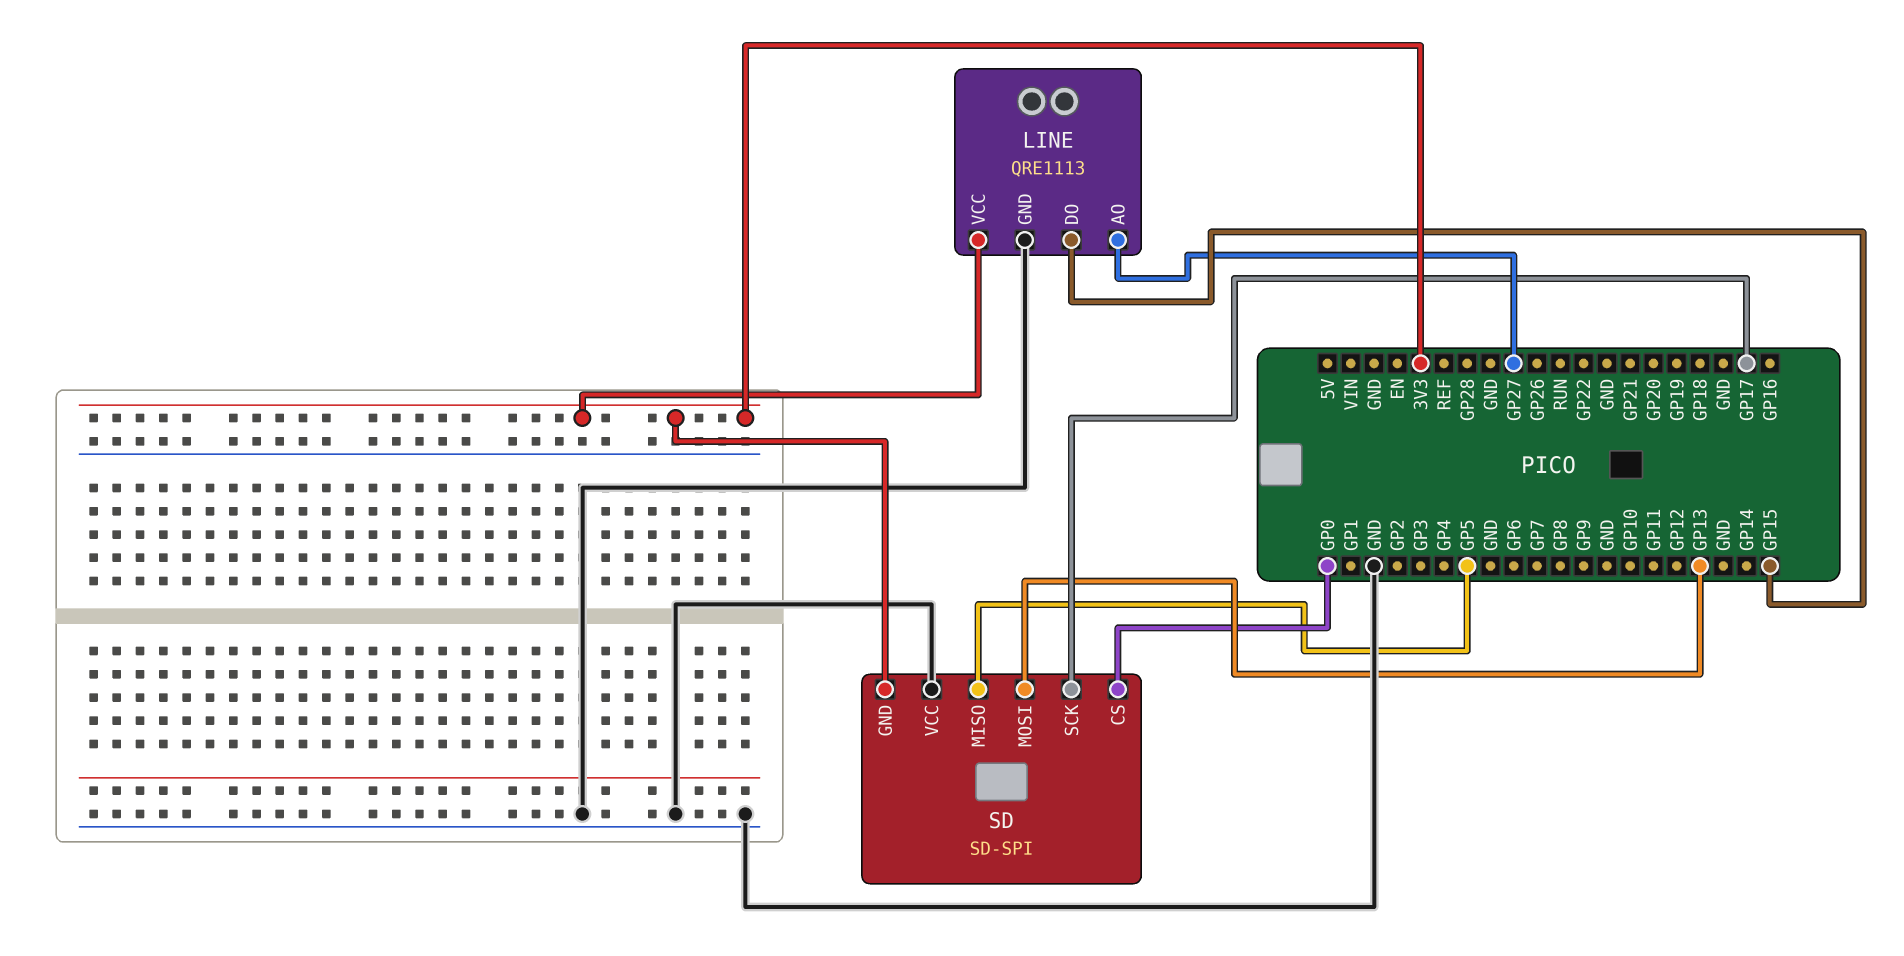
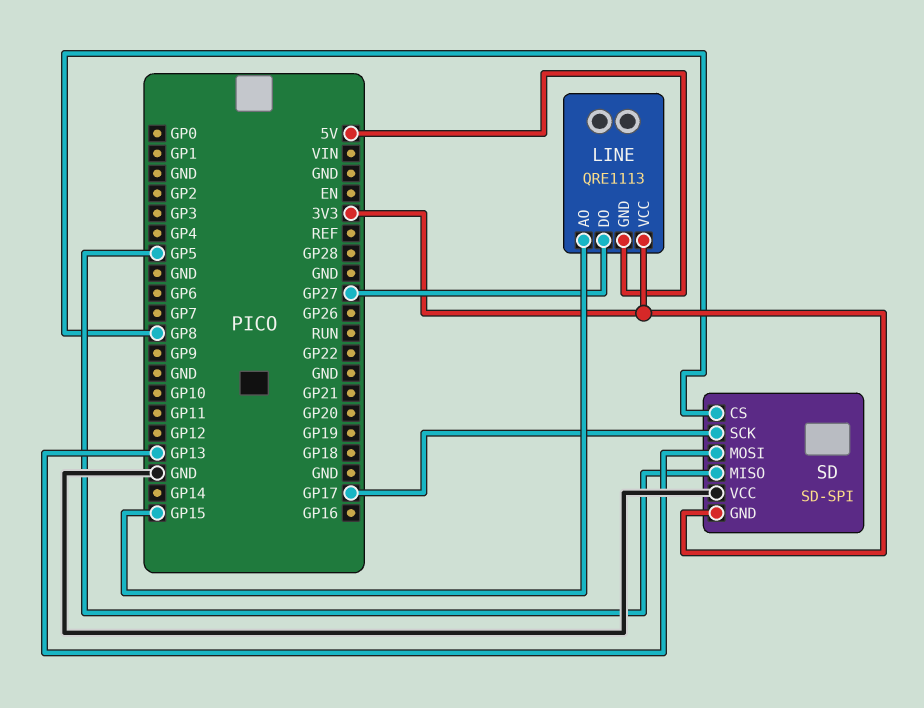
LINE pin AO: GP27 -> GP15
LINE pin DO: GP15 -> GP27
LINE pin GND: GND -> 5V
SD pin CS: GP0 -> GP8

